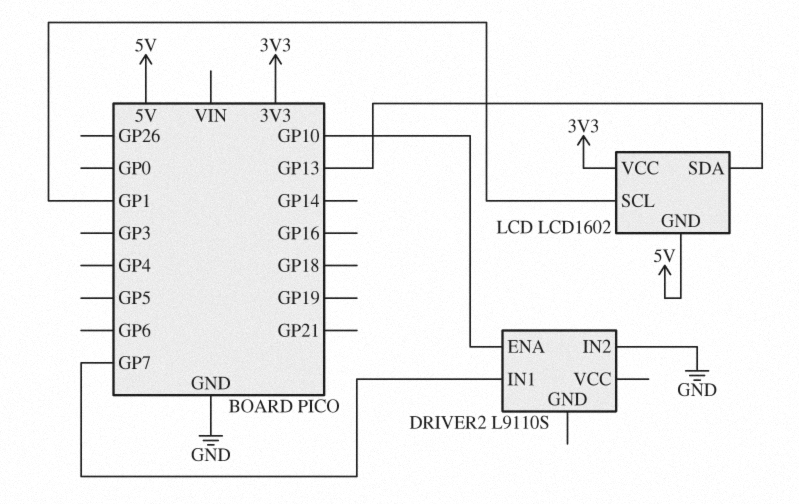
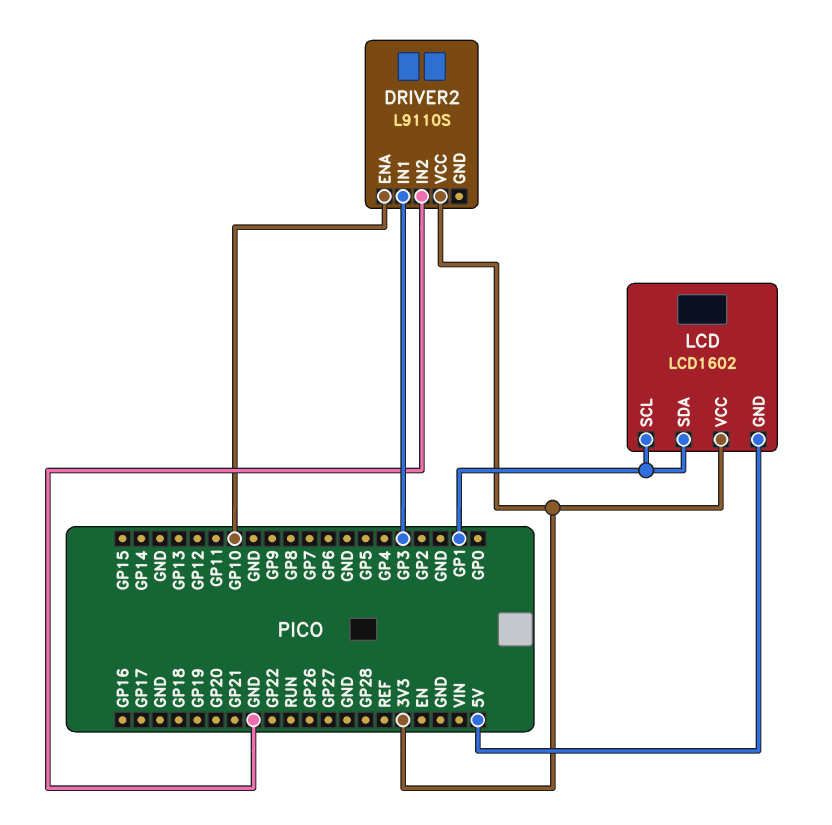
DRIVER2 pin IN1: GP7 -> GP3
DRIVER2 pin VCC: none -> 3V3
LCD pin SDA: GP13 -> GP1

